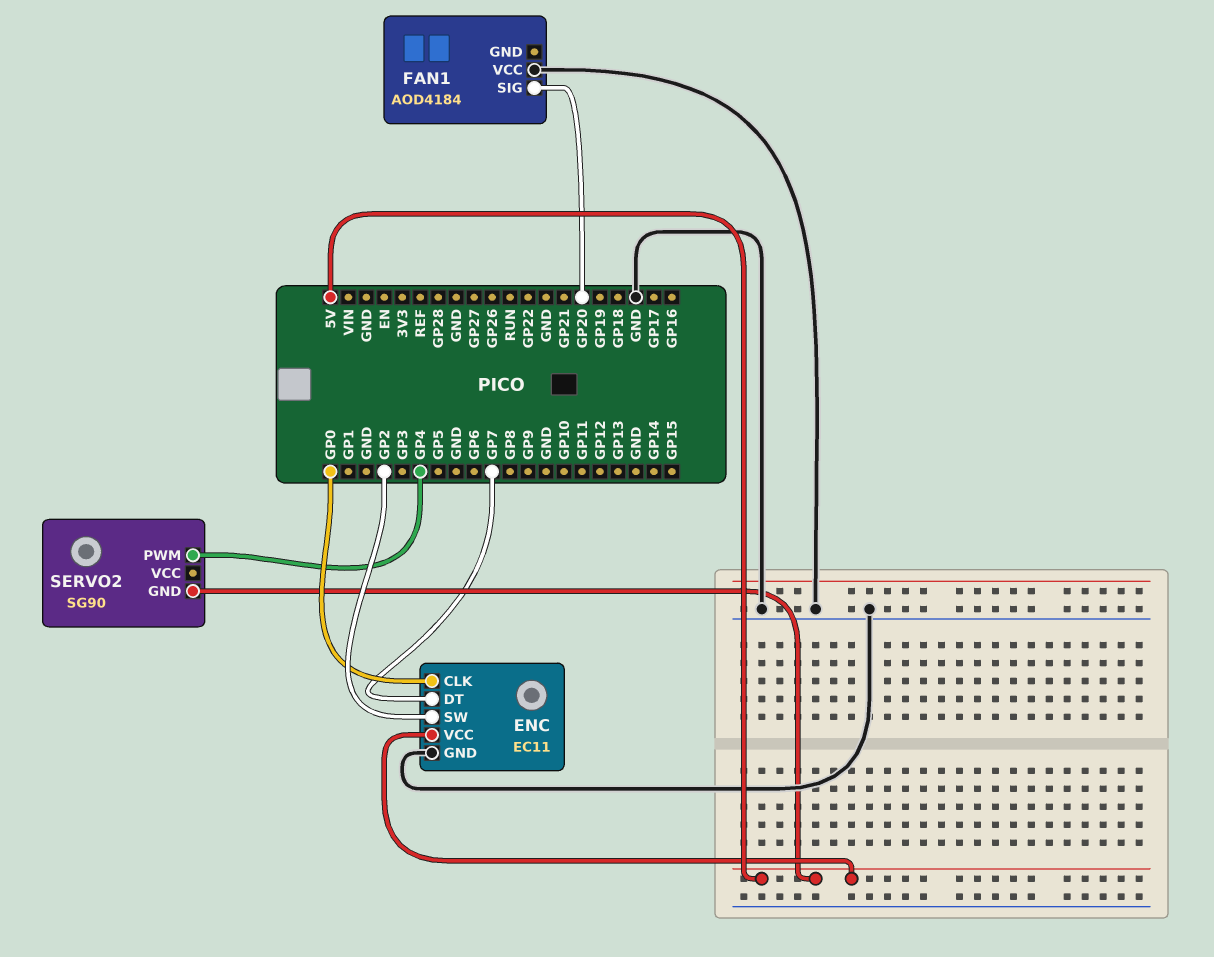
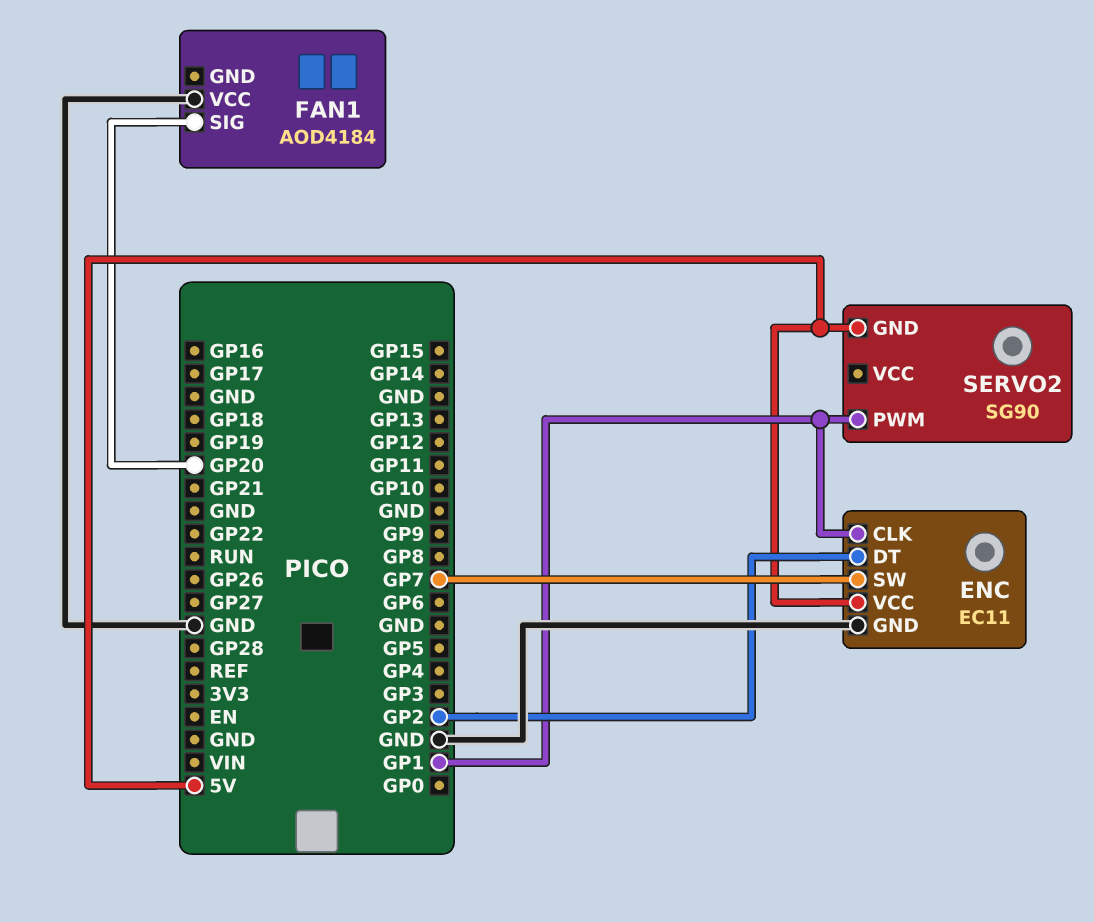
ENC pin CLK: GP0 -> GP1
ENC pin DT: GP7 -> GP2
ENC pin SW: GP2 -> GP7
SERVO2 pin PWM: GP4 -> GP1

